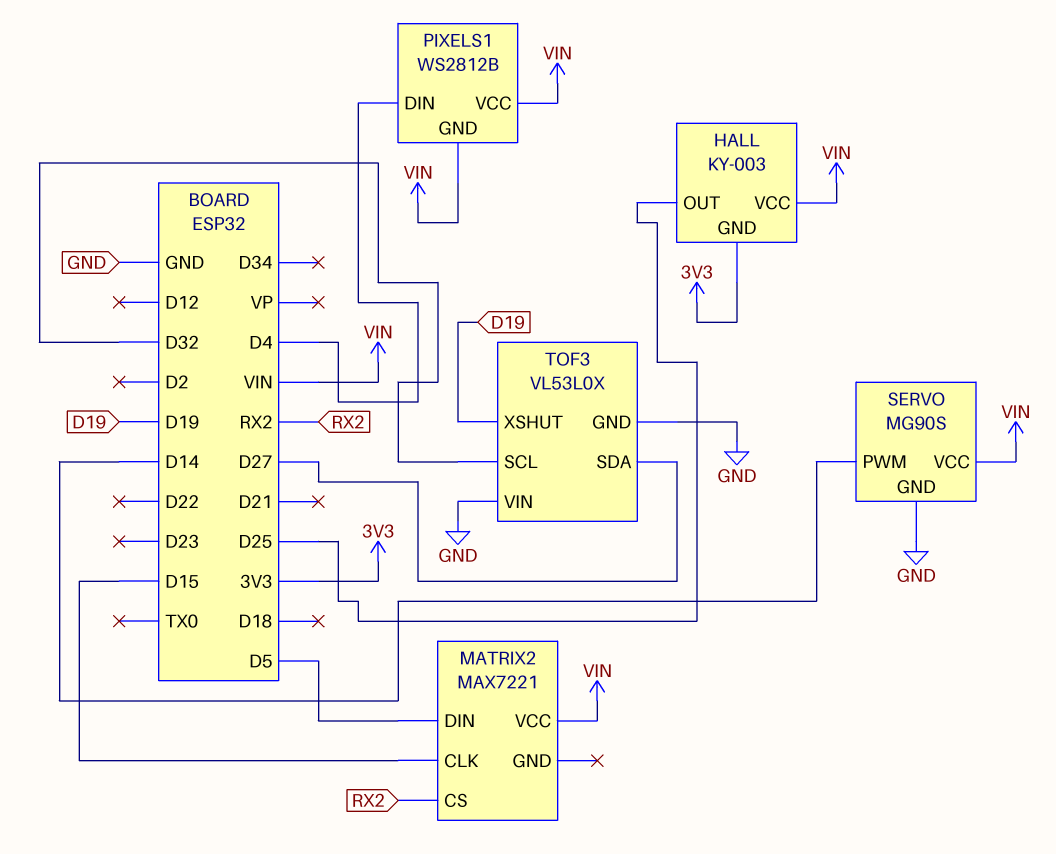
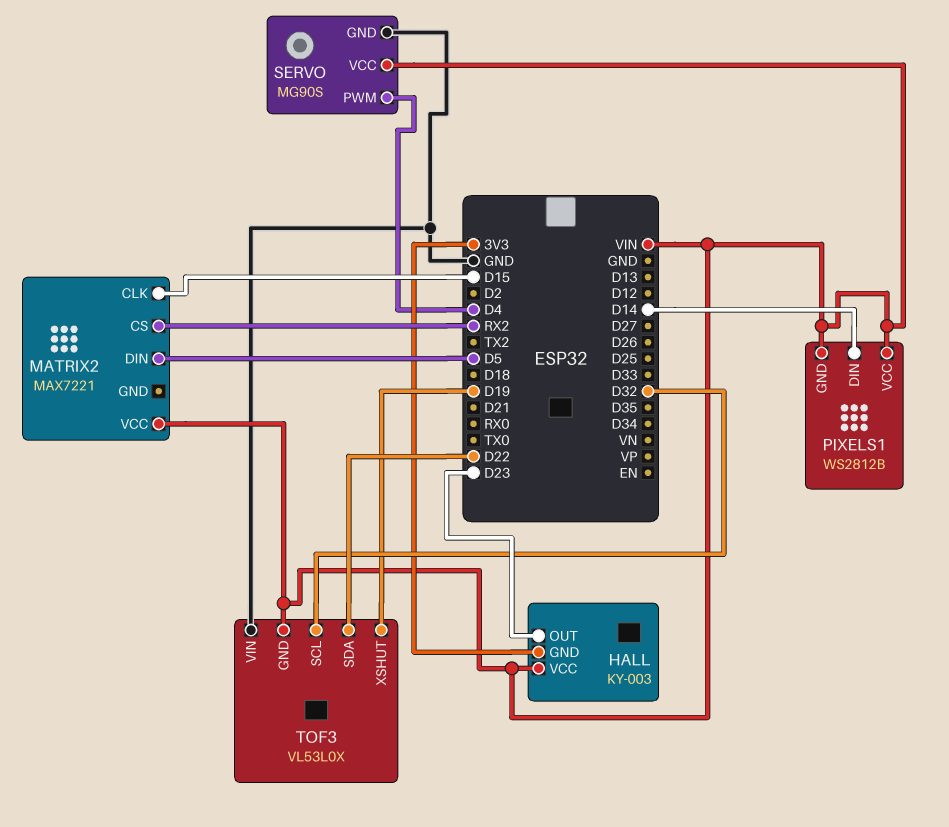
HALL pin OUT: D25 -> D23
PIXELS1 pin DIN: D4 -> D14
SERVO pin PWM: D14 -> D4
TOF3 pin GND: GND -> VIN
TOF3 pin SDA: D27 -> D22

